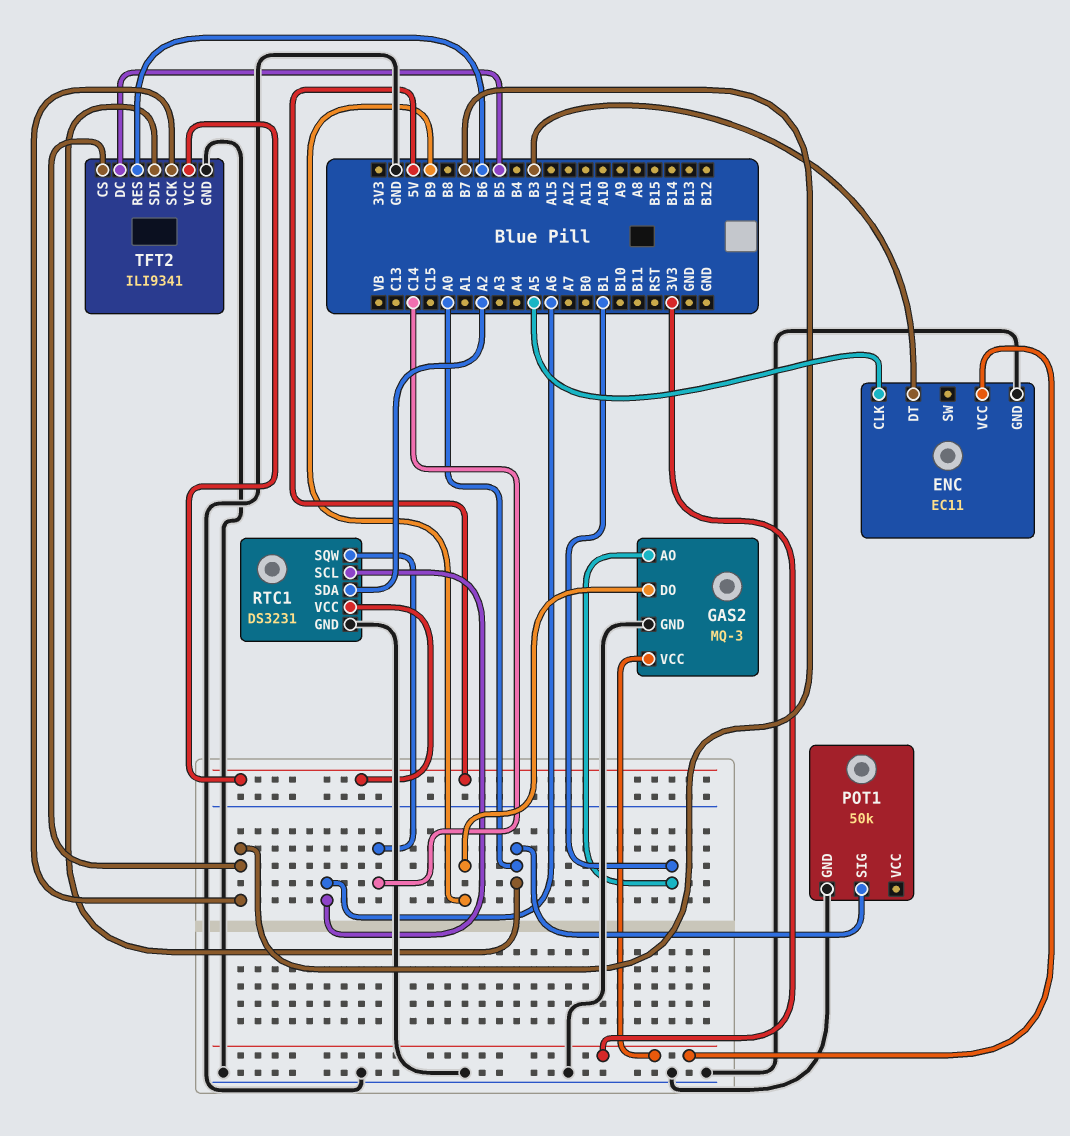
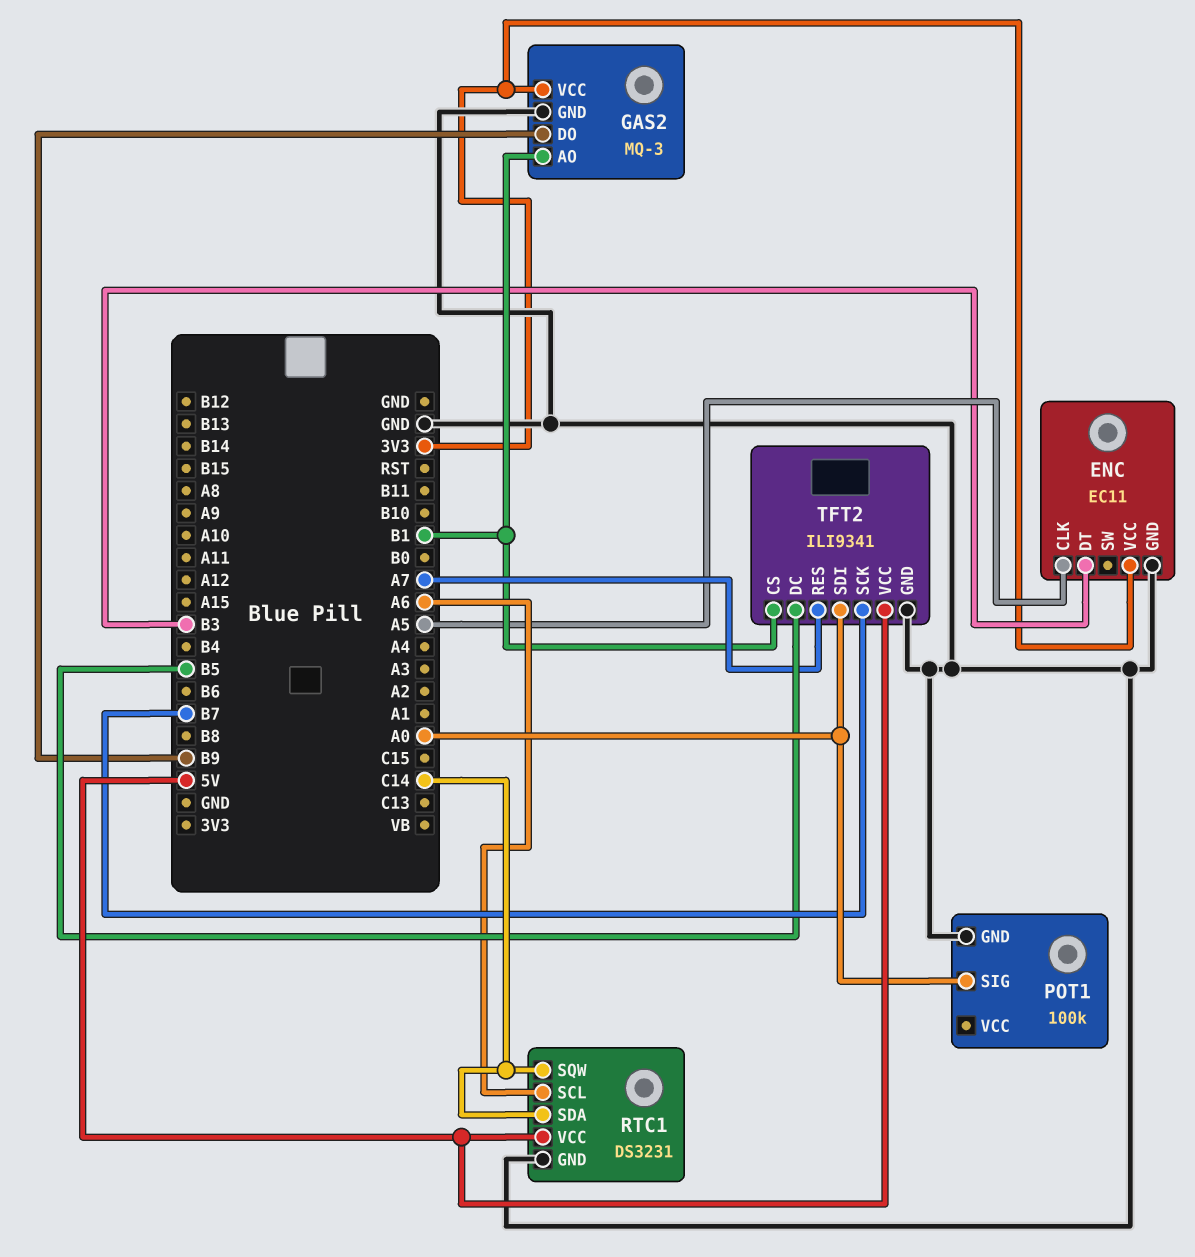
POT1: 50k -> 100k
RTC1 pin SDA: A2 -> C14
TFT2 pin CS: B7 -> B1
TFT2 pin RES: B6 -> A7

